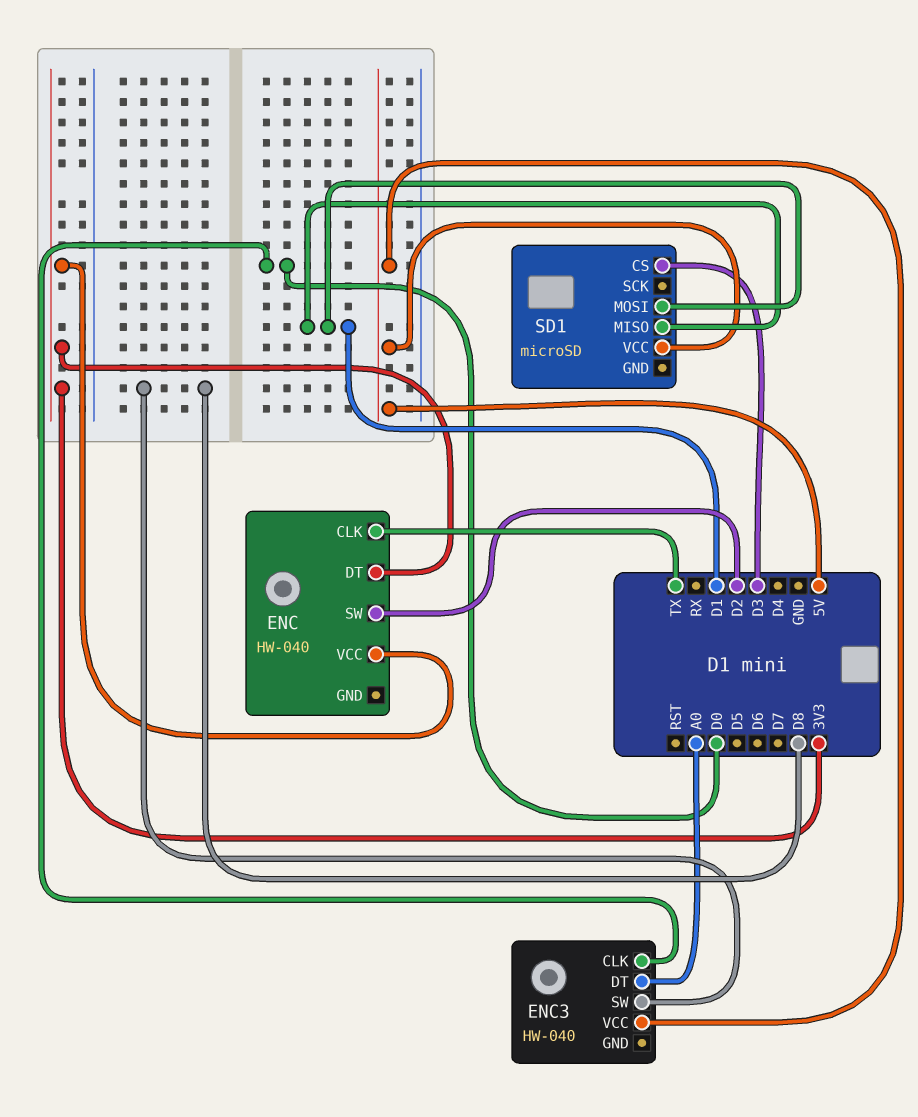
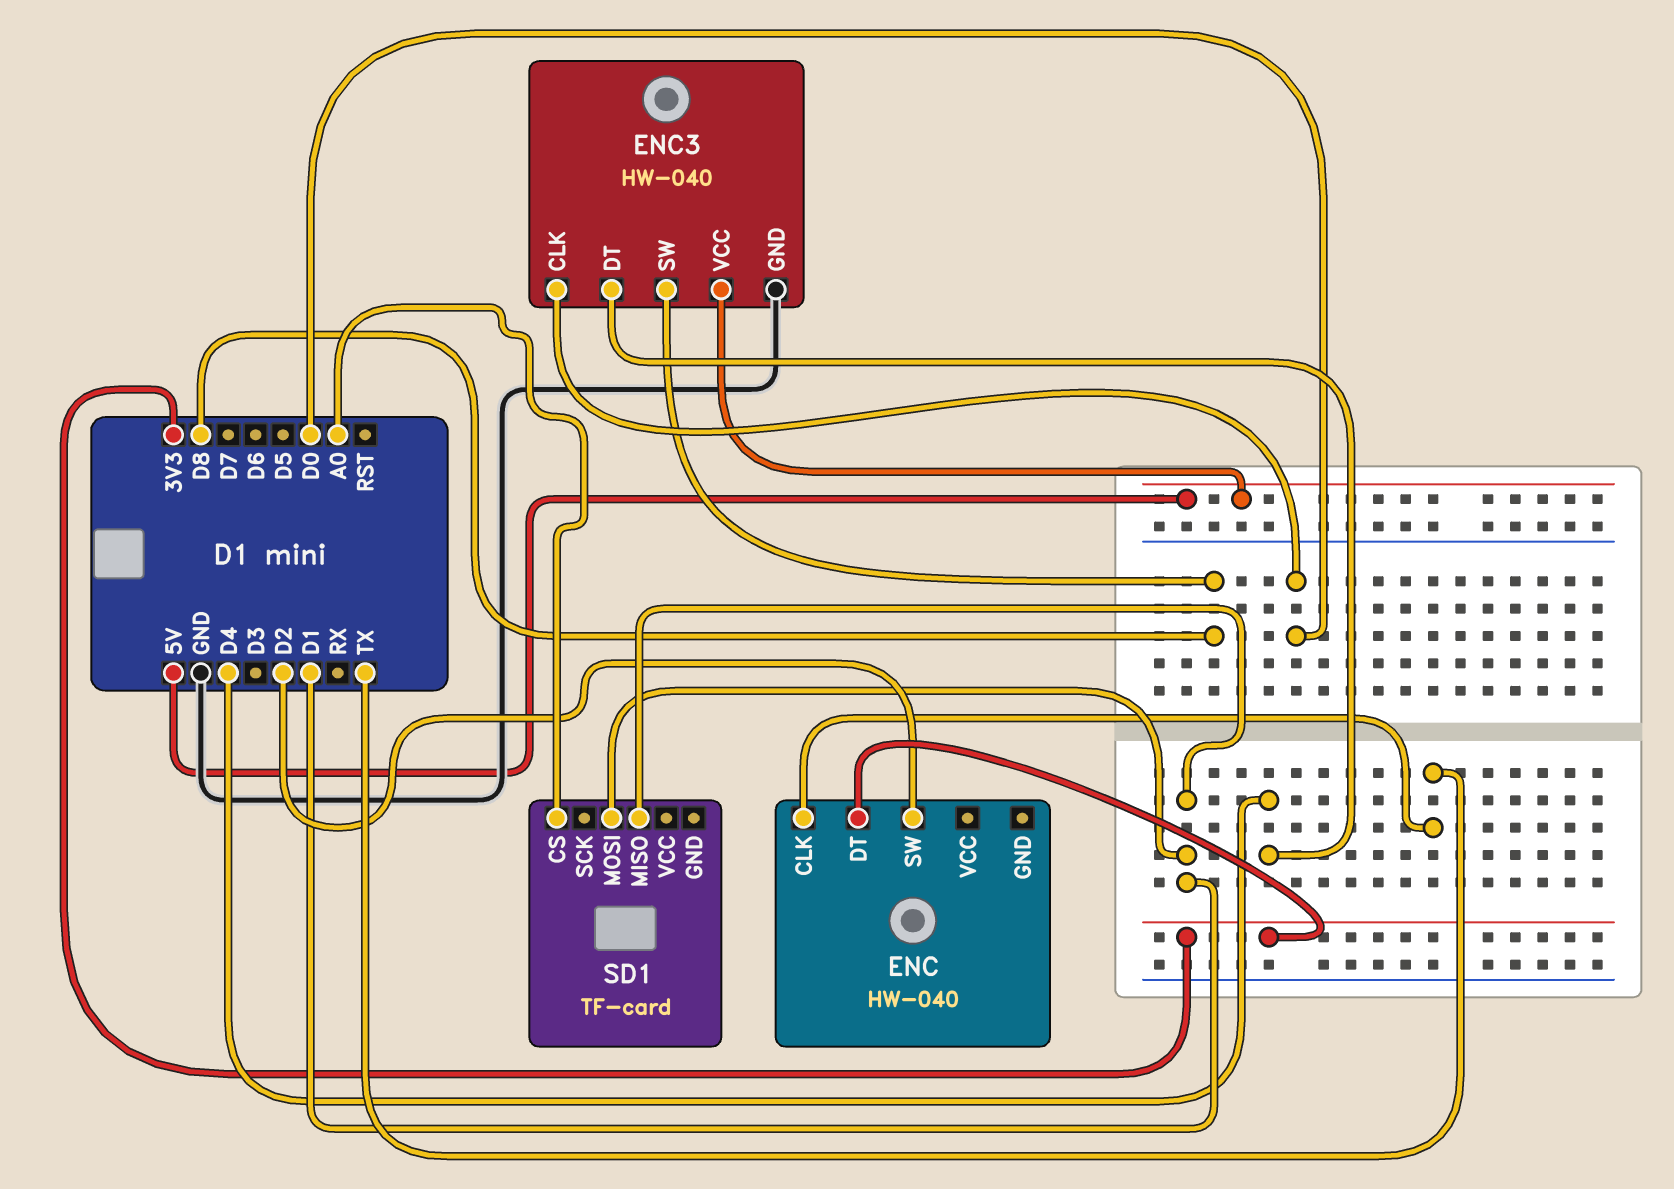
ENC pin VCC: 3V3 -> none
ENC3 pin DT: A0 -> D4
ENC3 pin GND: none -> GND
SD1: microSD -> TF-card
SD1 pin CS: D3 -> A0
SD1 pin VCC: 5V -> none

